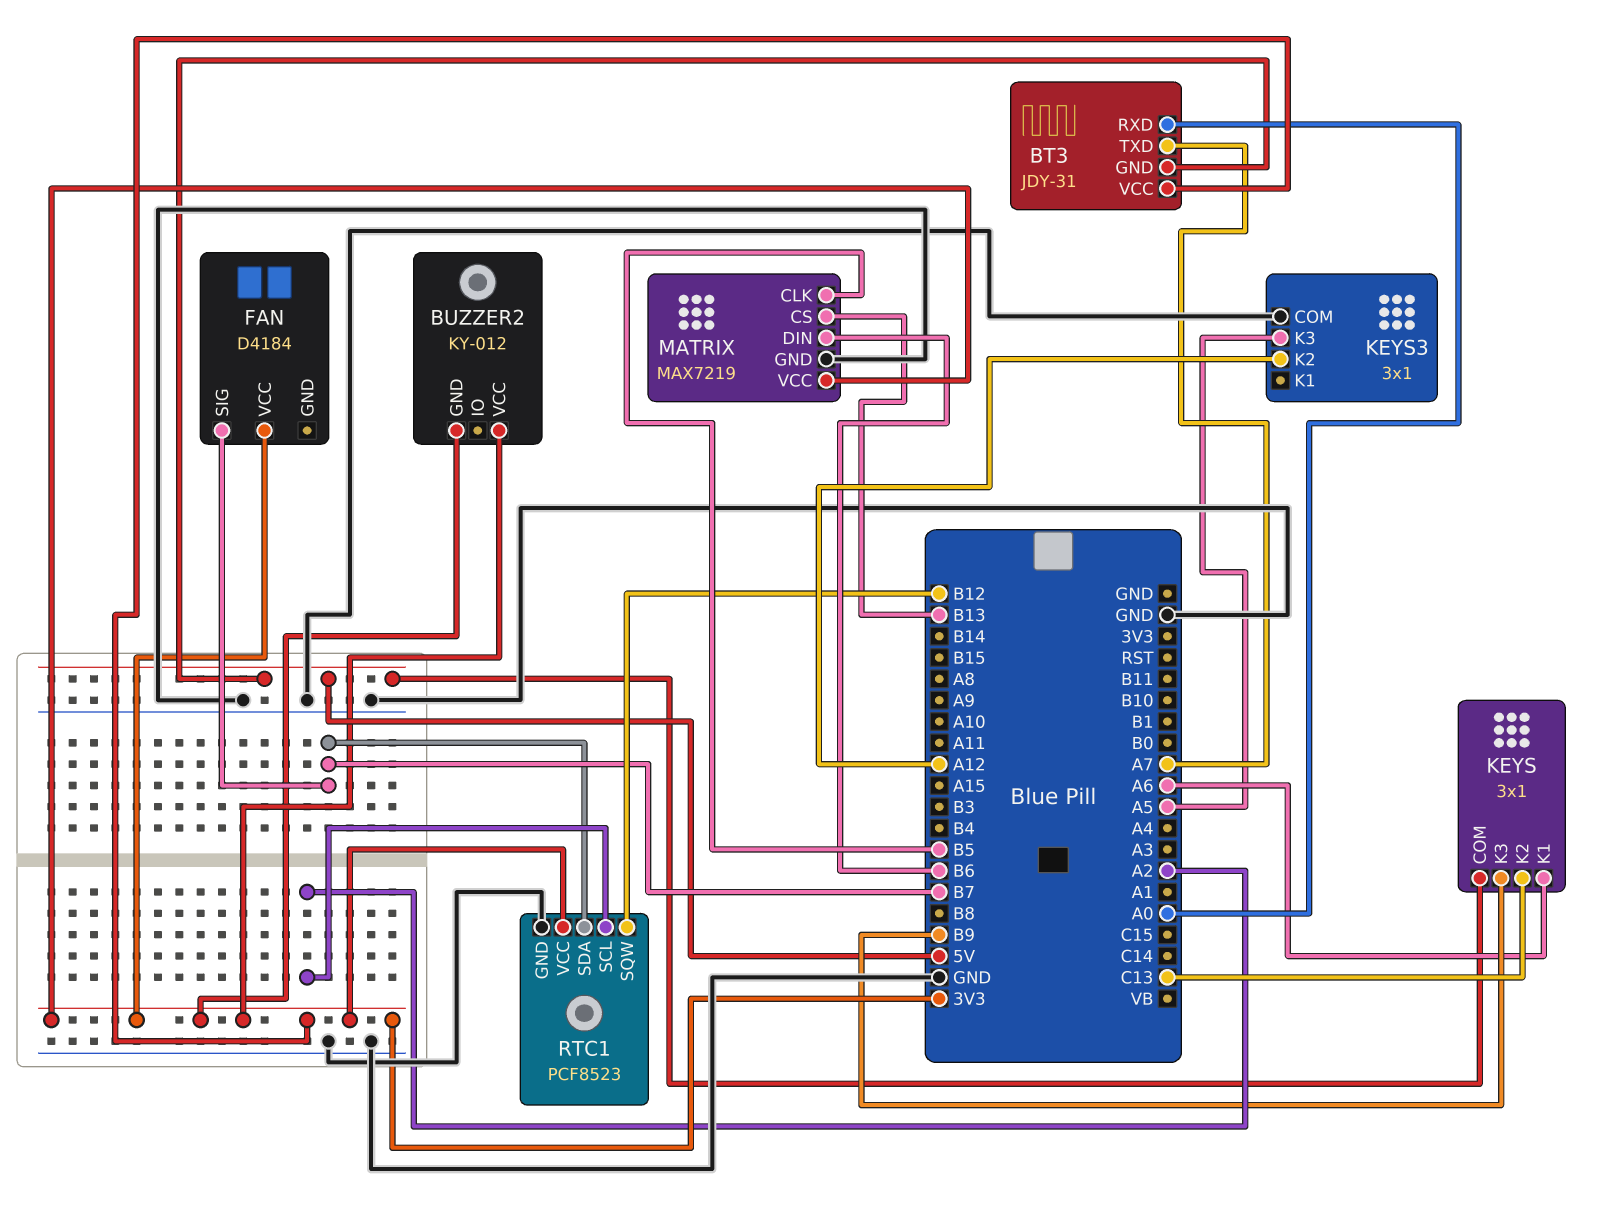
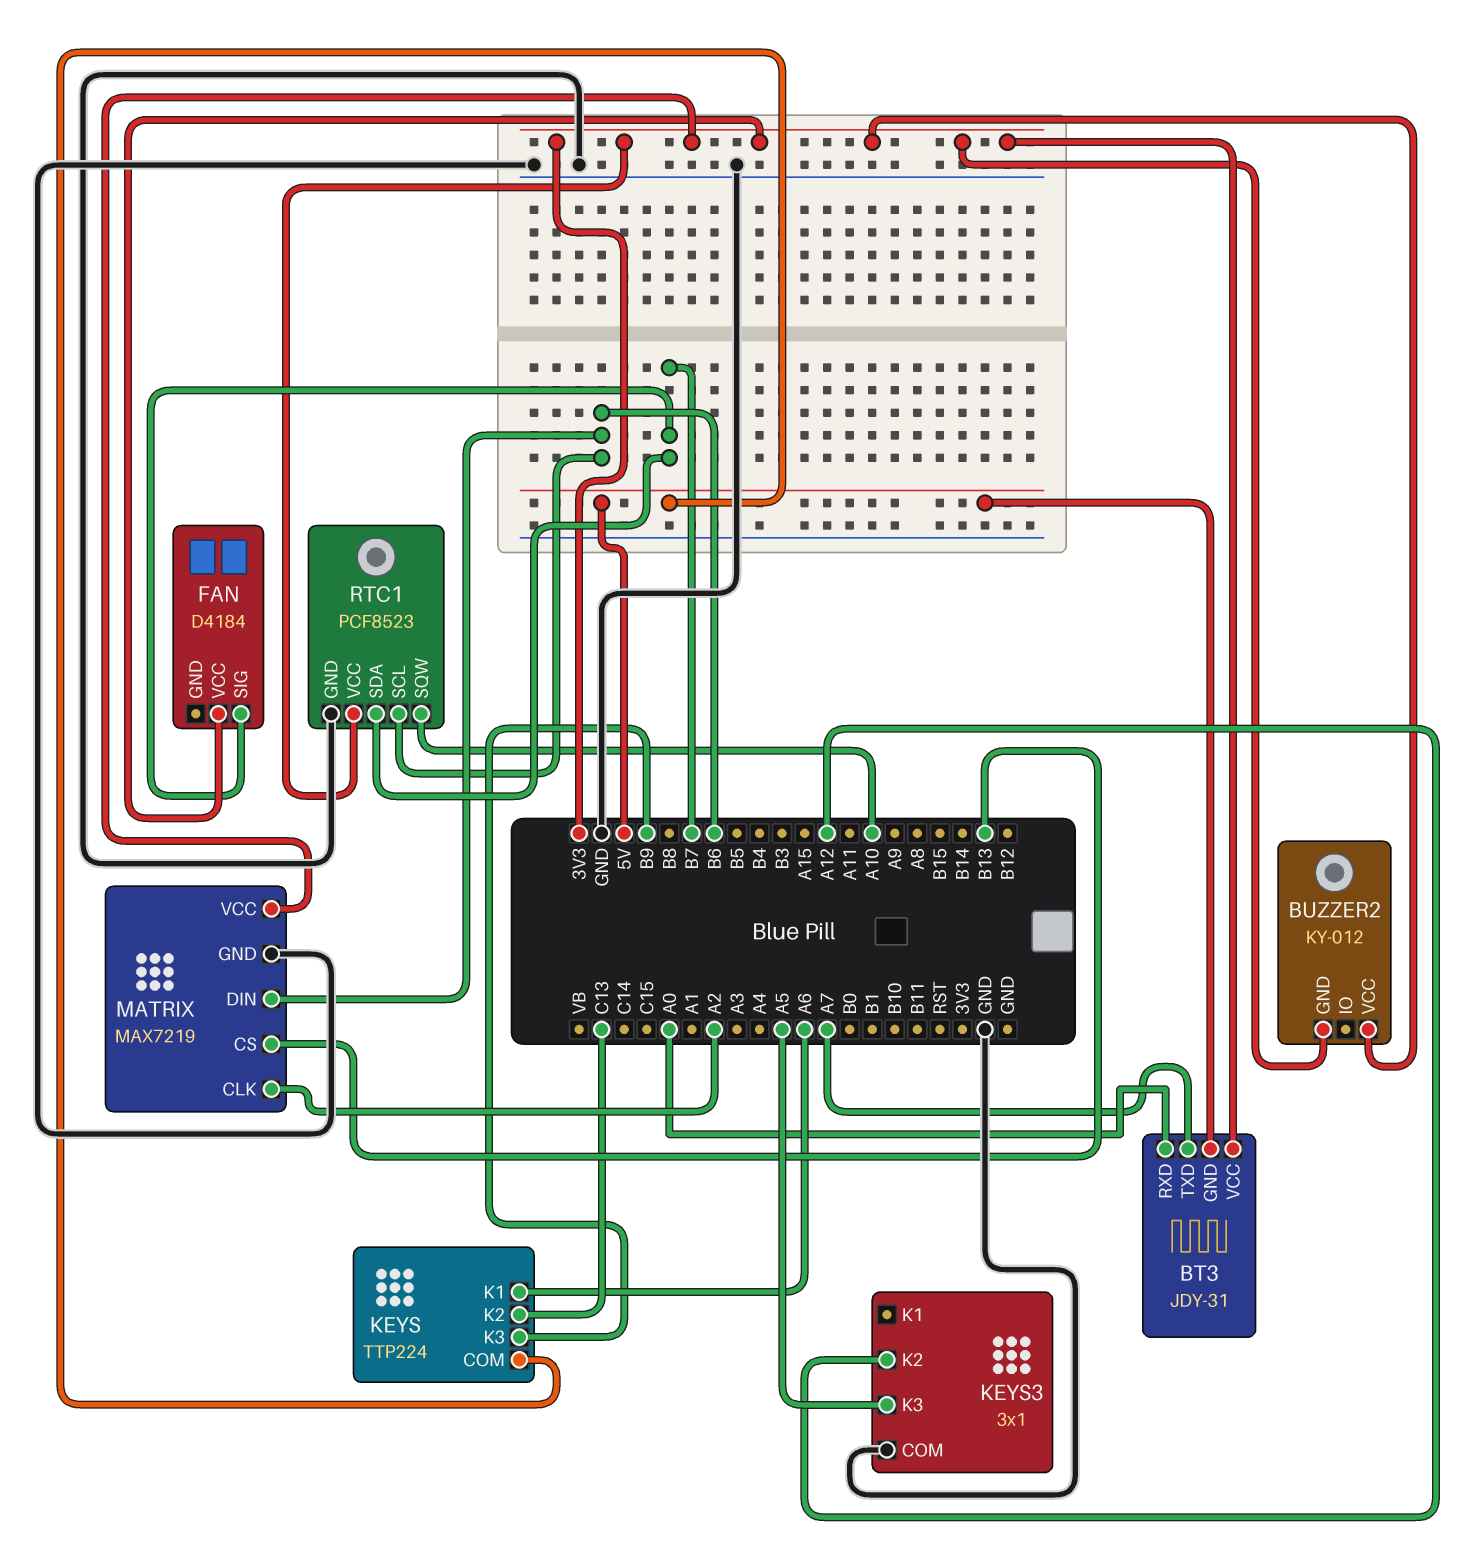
KEYS: 3x1 -> TTP224
MATRIX pin CLK: B5 -> A2
RTC1 pin SCL: A2 -> B6
RTC1 pin SQW: B12 -> A10

